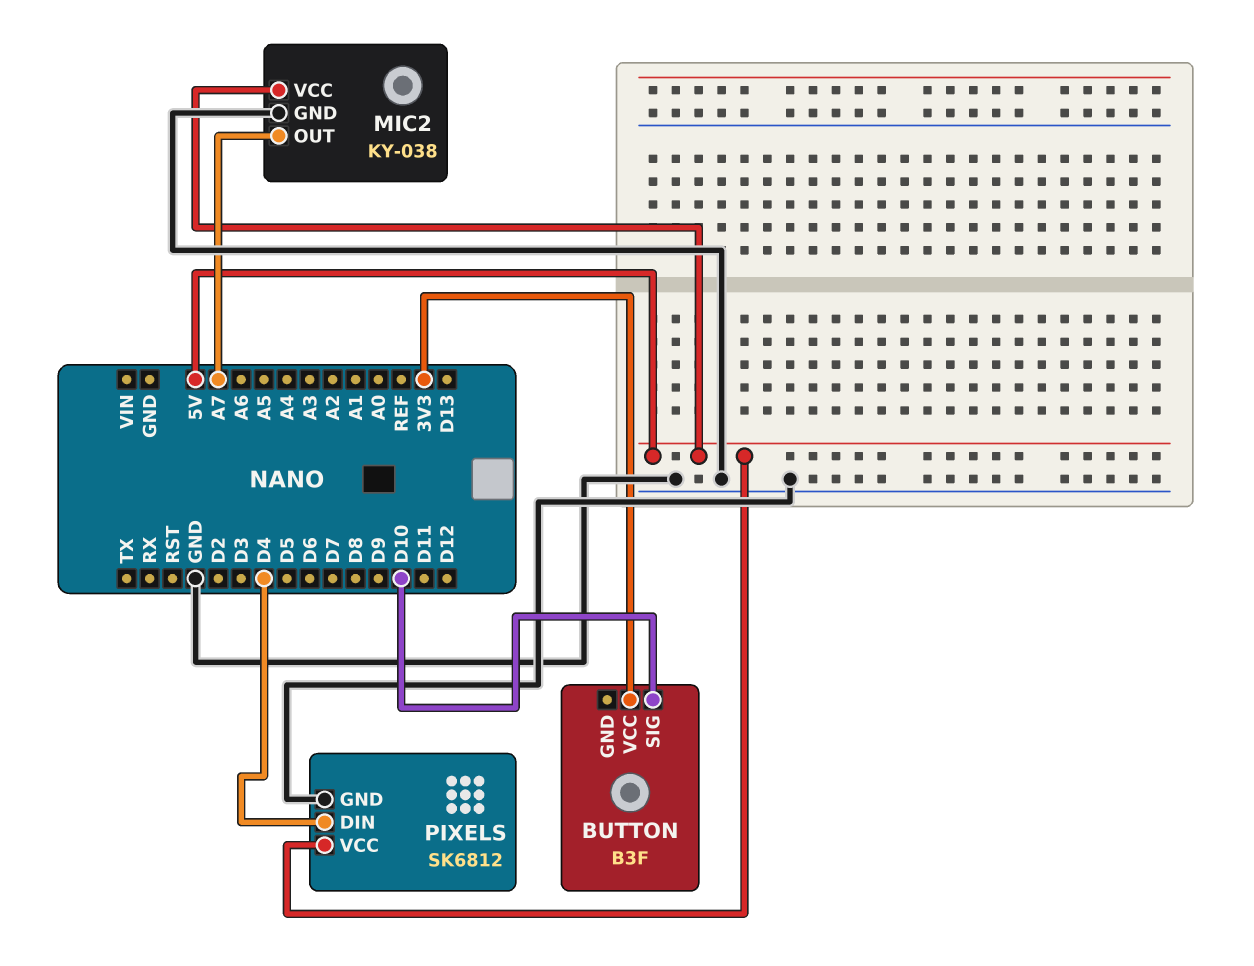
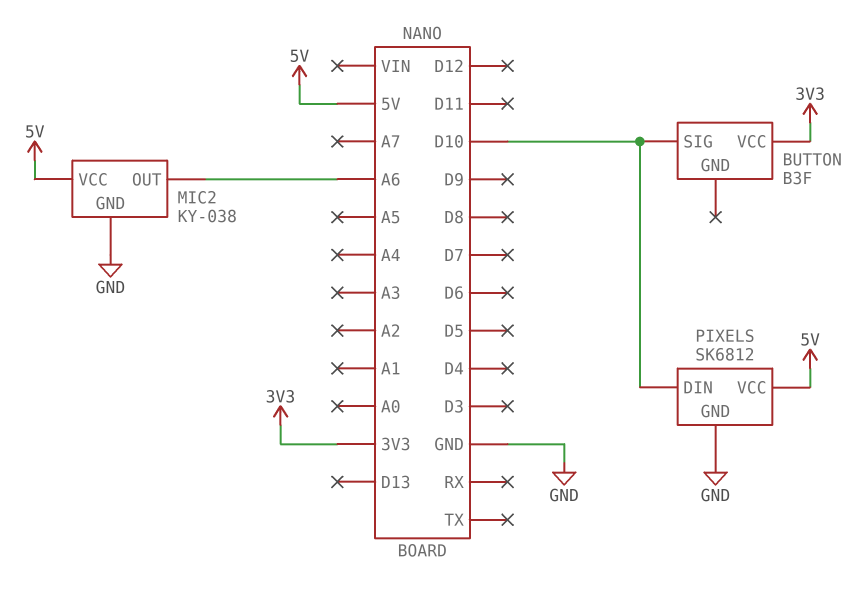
MIC2 pin OUT: A7 -> A6
PIXELS pin DIN: D4 -> D10

